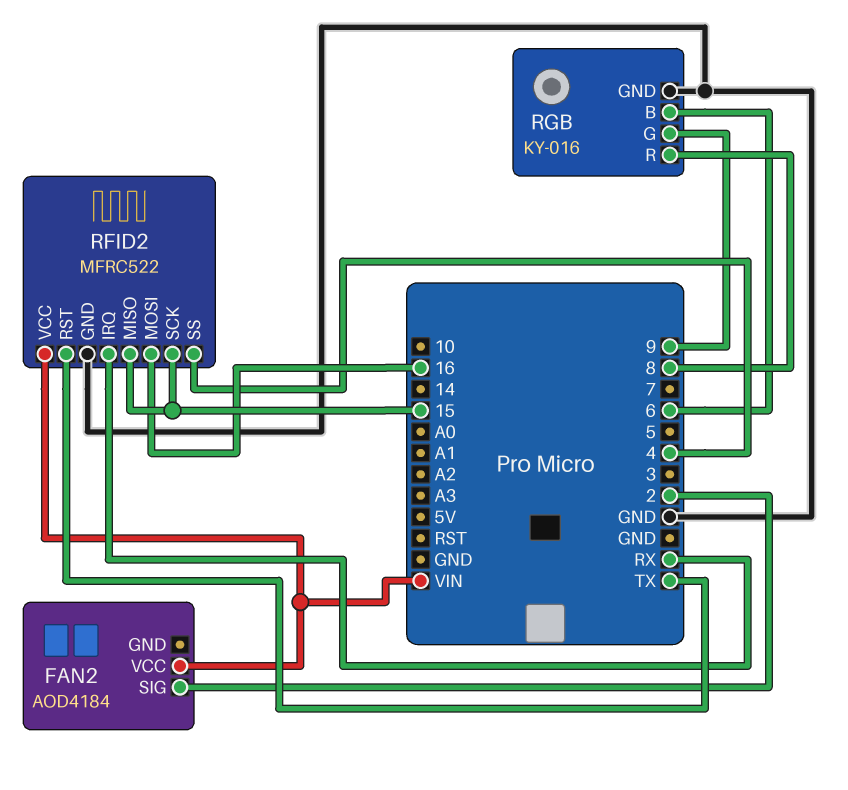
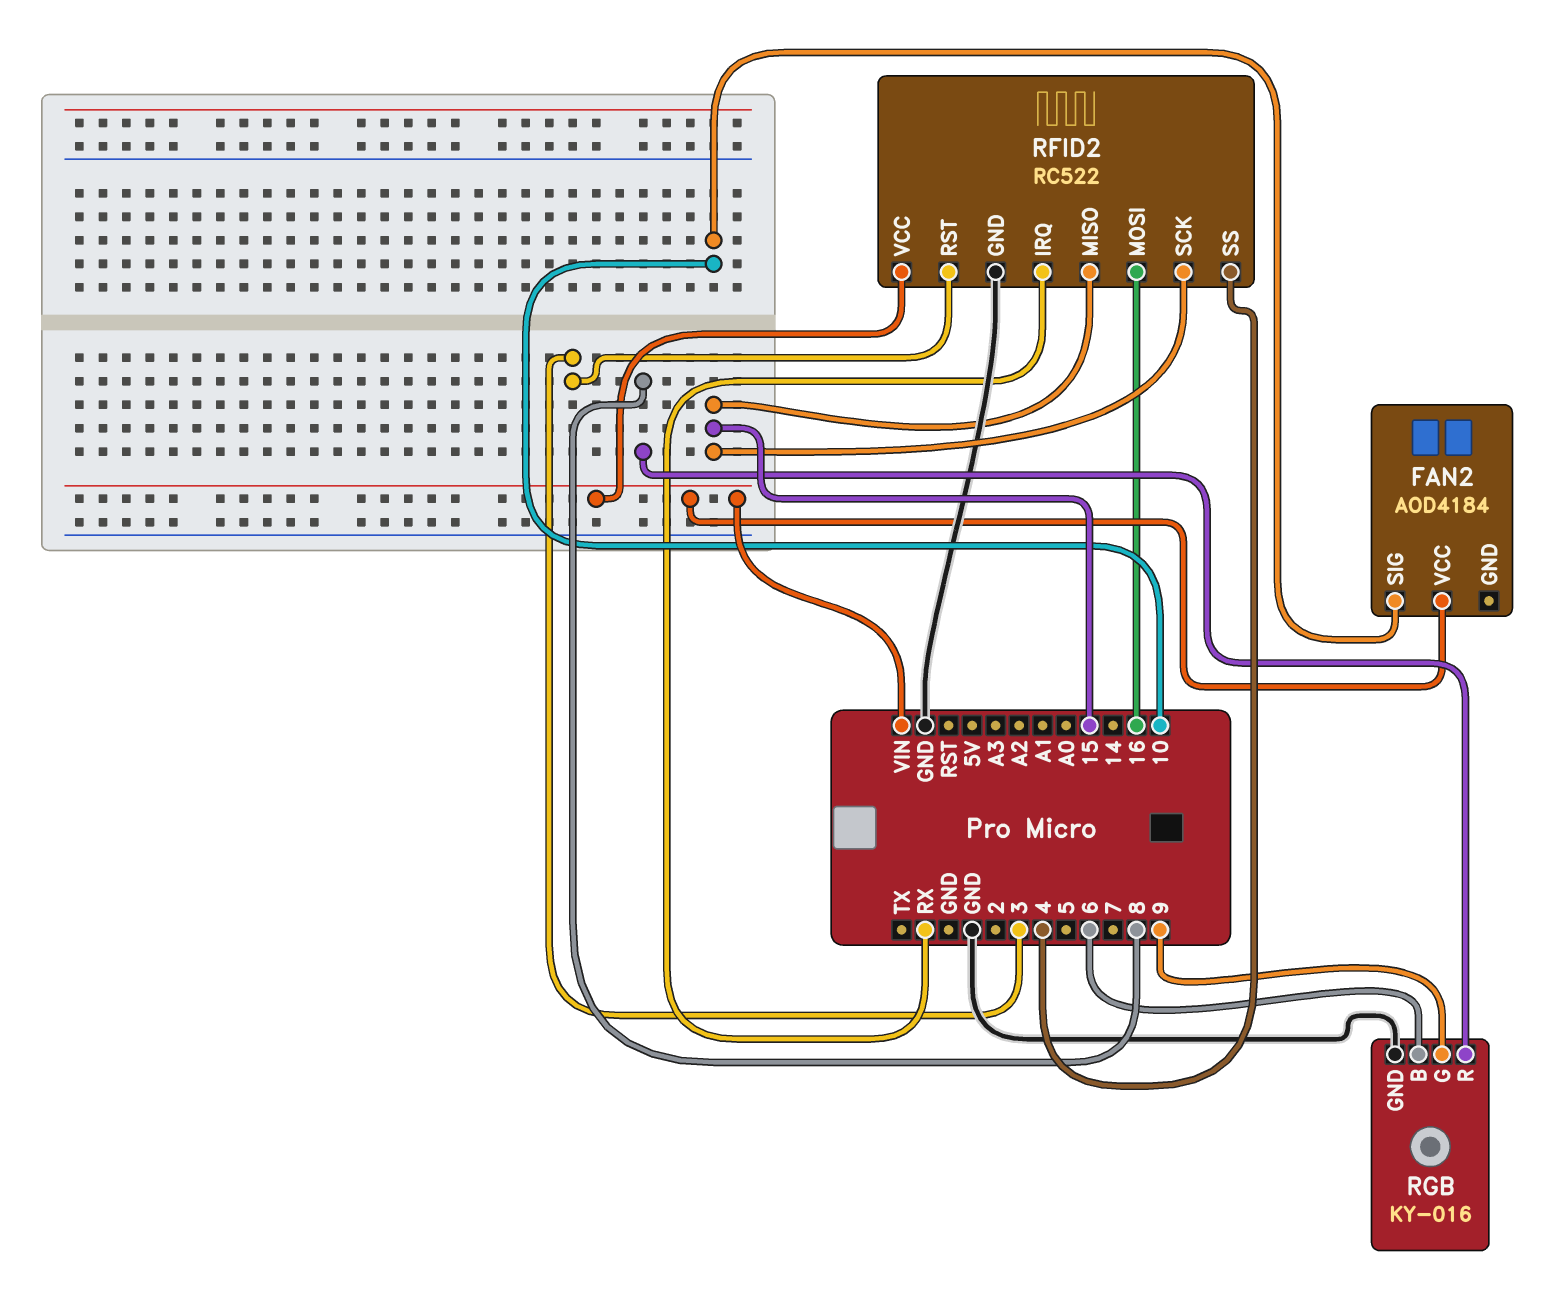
FAN2 pin SIG: 2 -> 10
RFID2: MFRC522 -> RC522
RFID2 pin RST: TX -> 3

